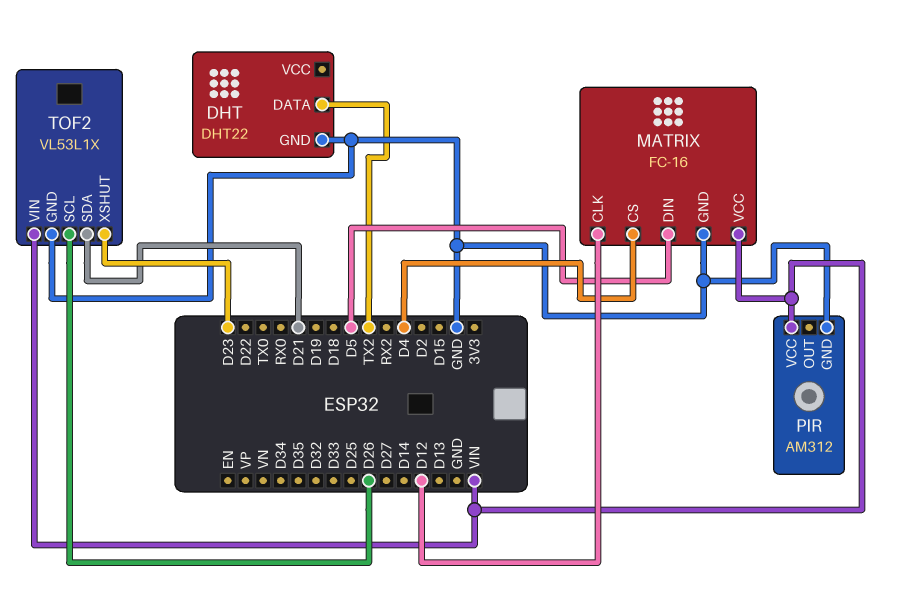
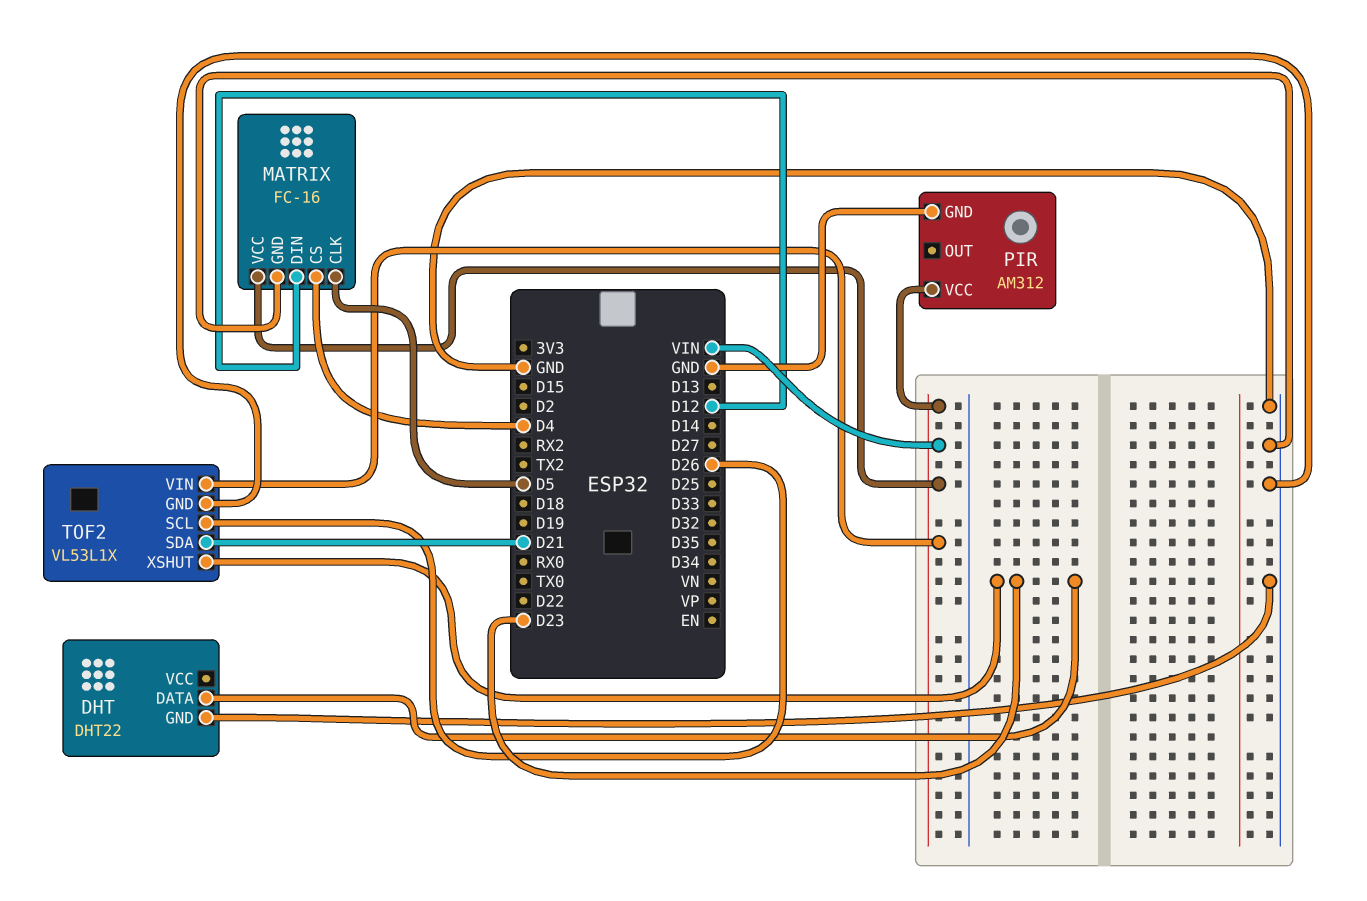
DHT pin DATA: TX2 -> D23
MATRIX pin CLK: D12 -> D5
MATRIX pin DIN: D5 -> D12

